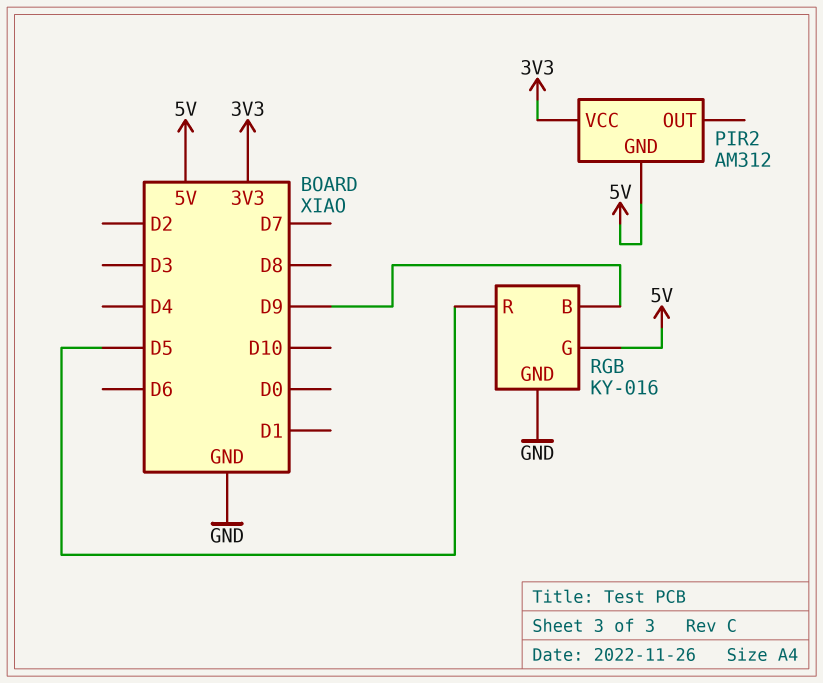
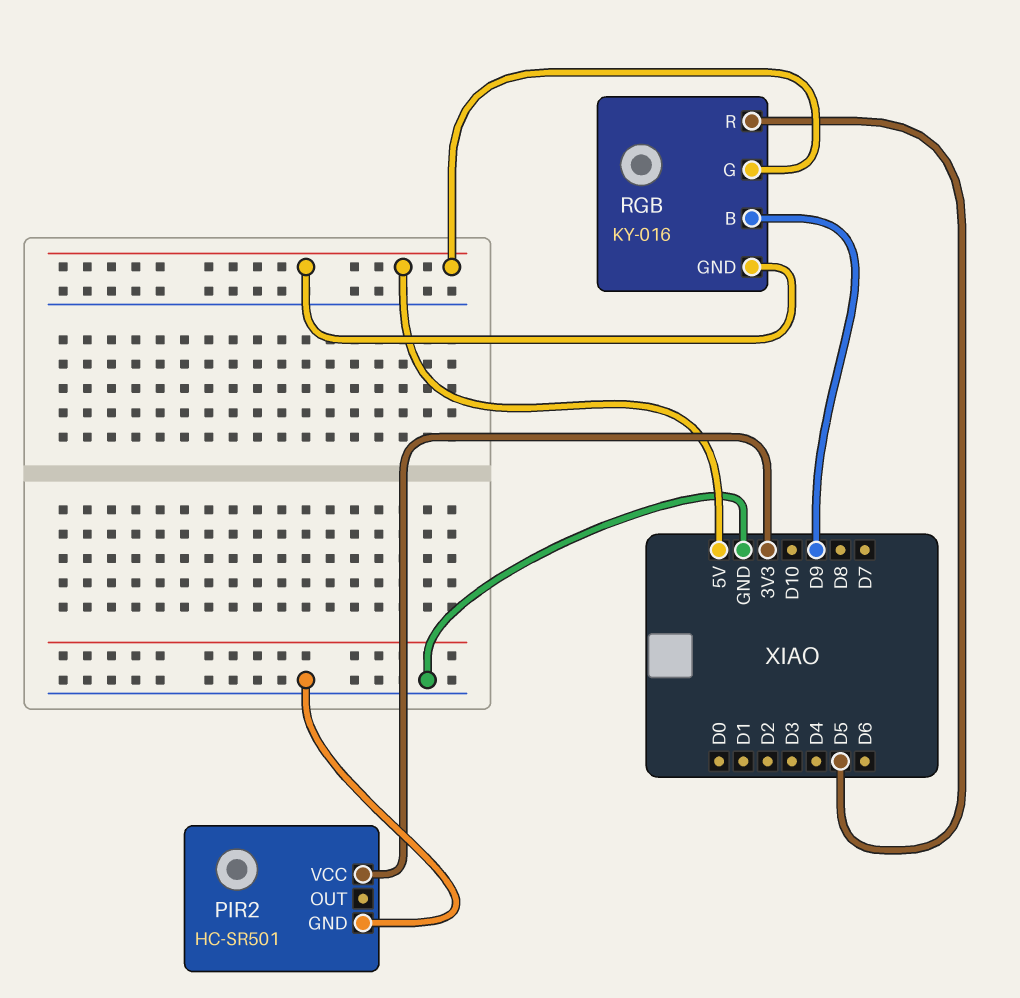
PIR2: AM312 -> HC-SR501
PIR2 pin GND: 5V -> GND
RGB pin GND: GND -> 5V

